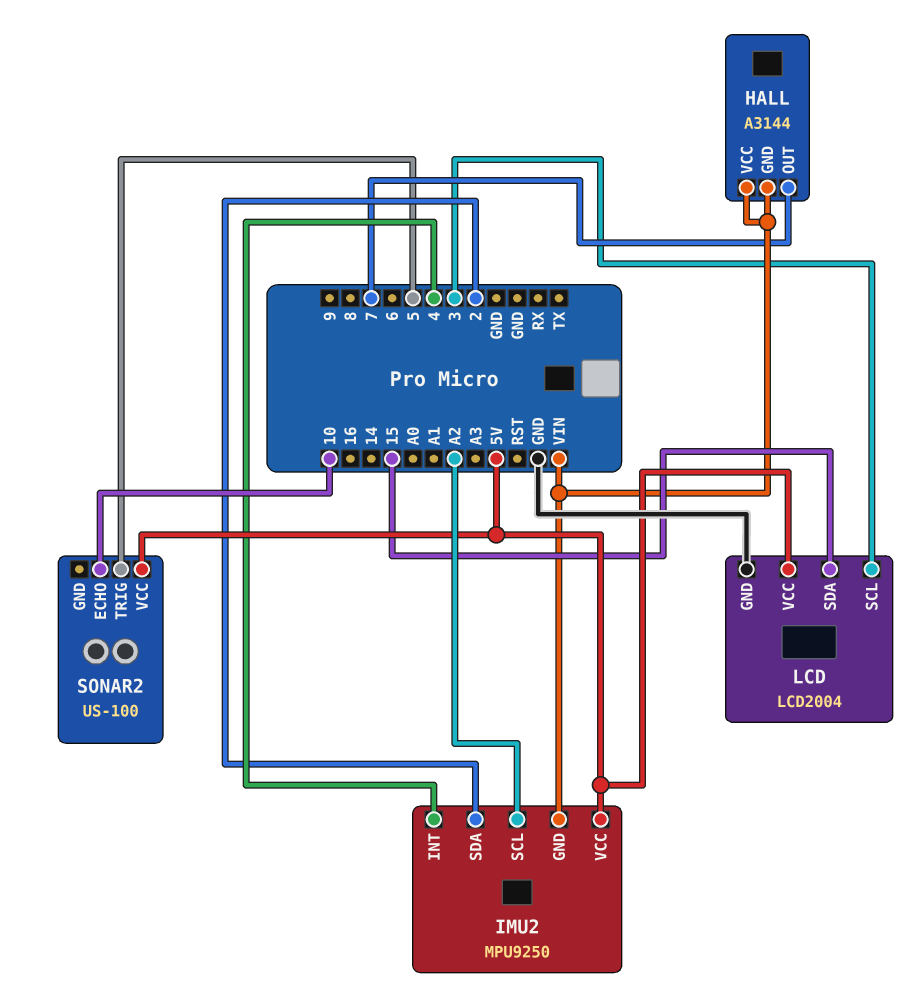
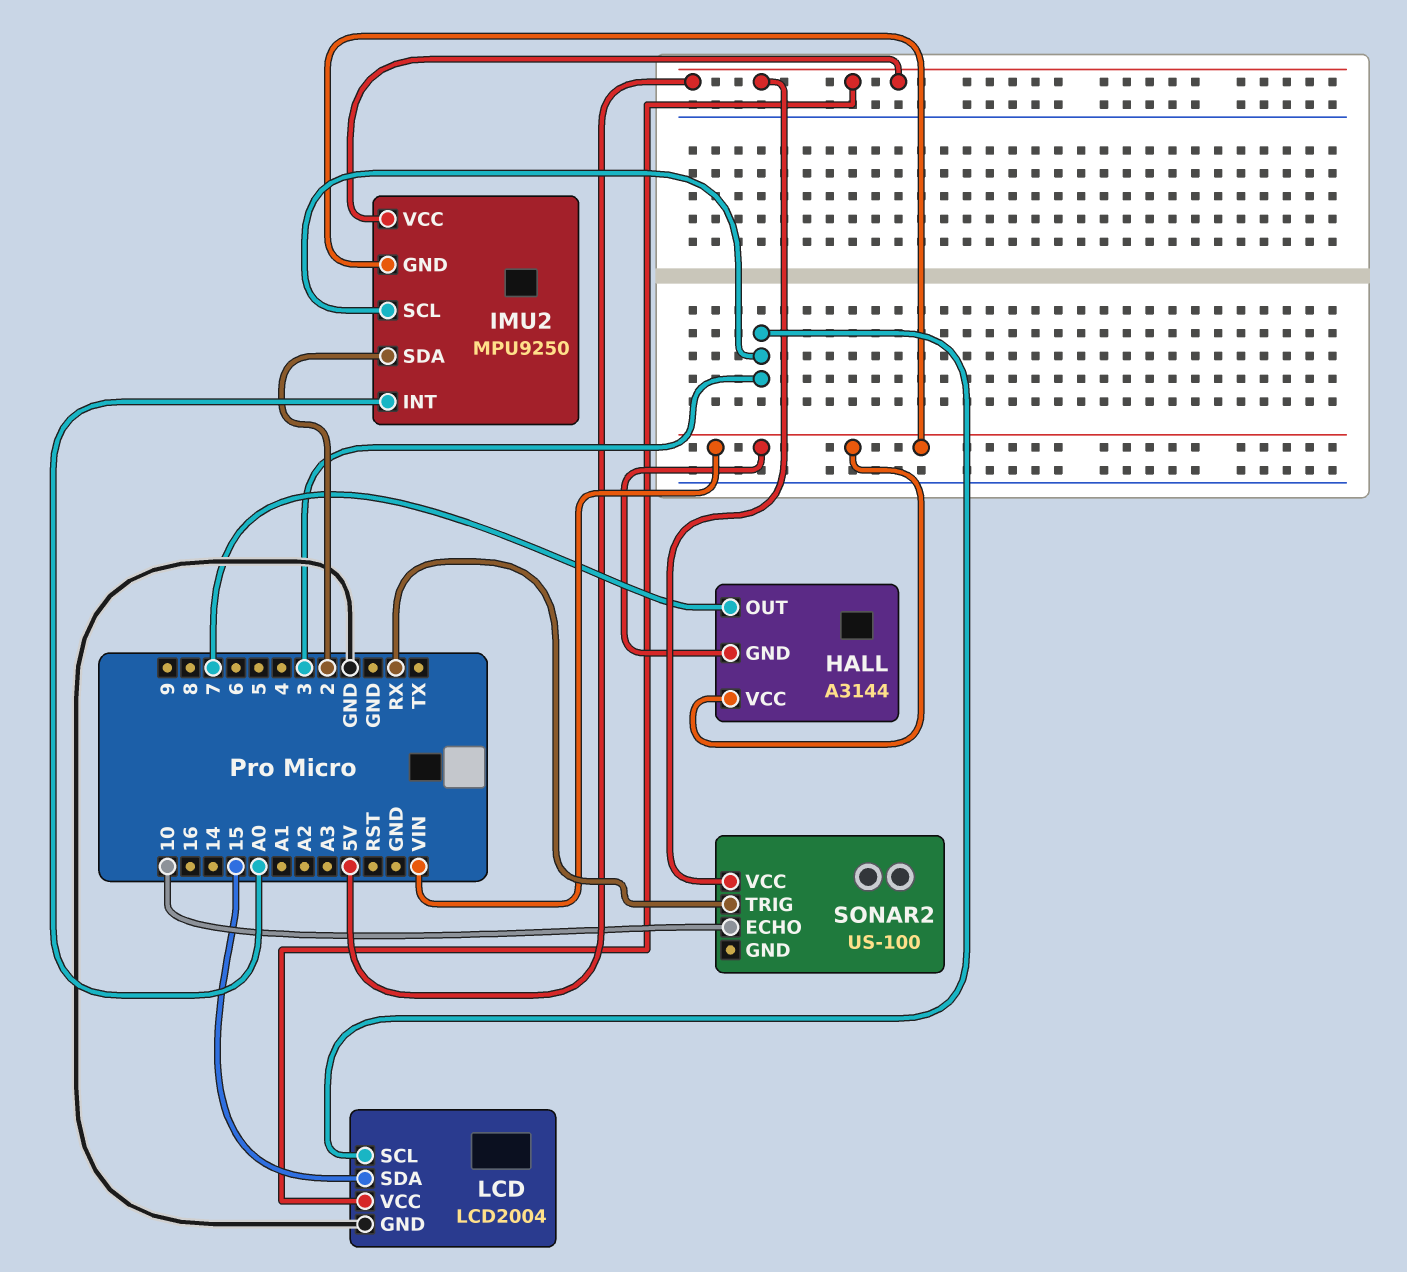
IMU2 pin INT: 4 -> A0
IMU2 pin SCL: A2 -> 3
SONAR2 pin TRIG: 5 -> RX

